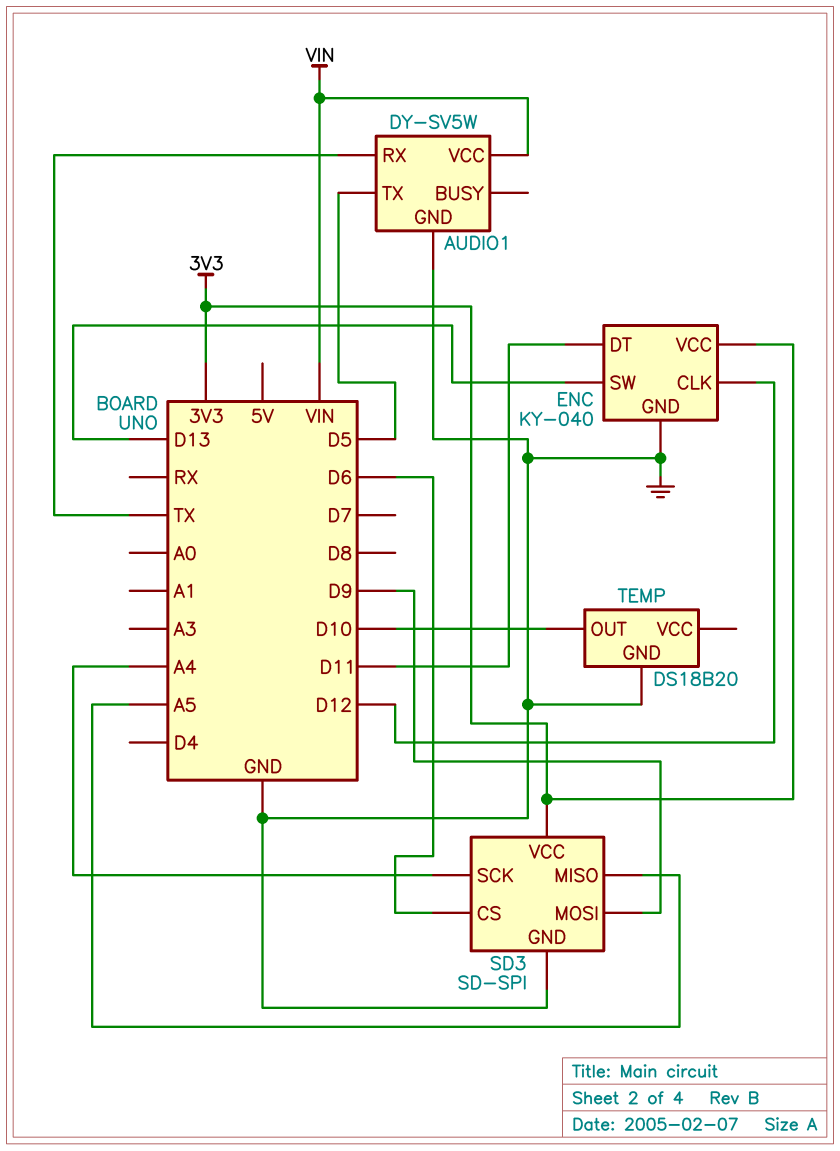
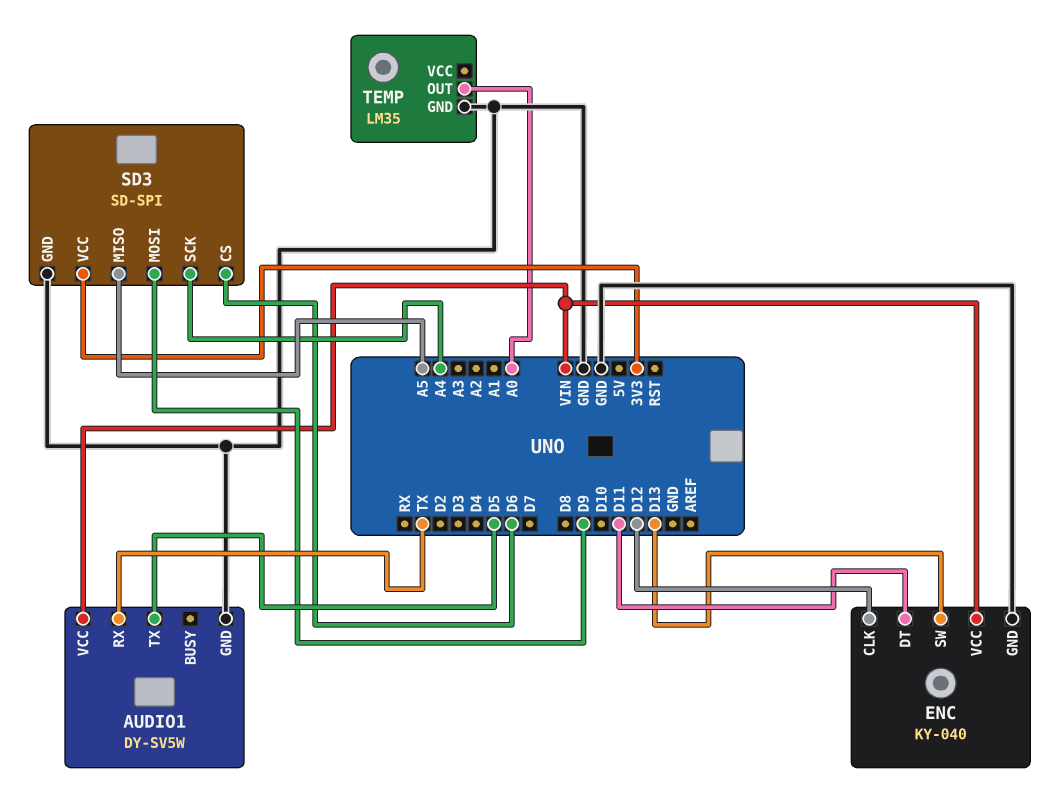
ENC pin VCC: 3V3 -> VIN
TEMP: DS18B20 -> LM35
TEMP pin OUT: D10 -> A0

